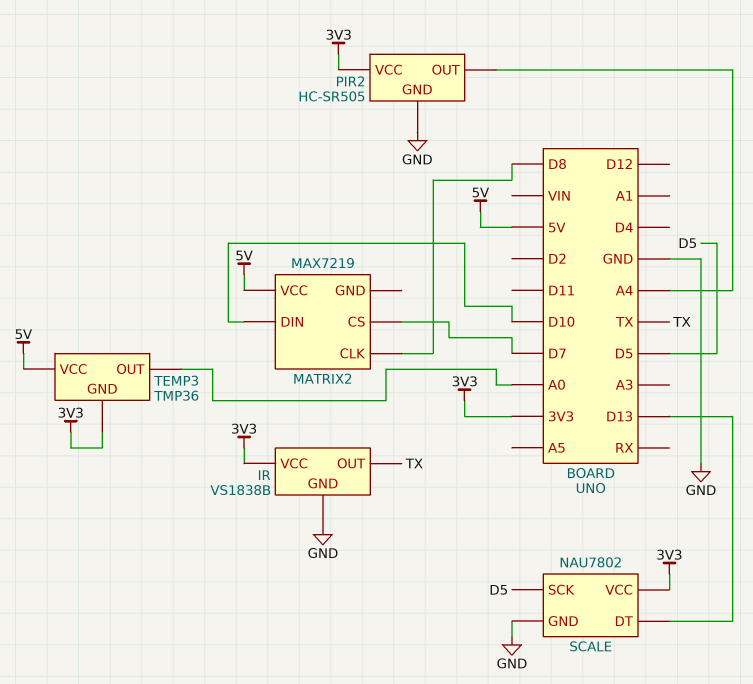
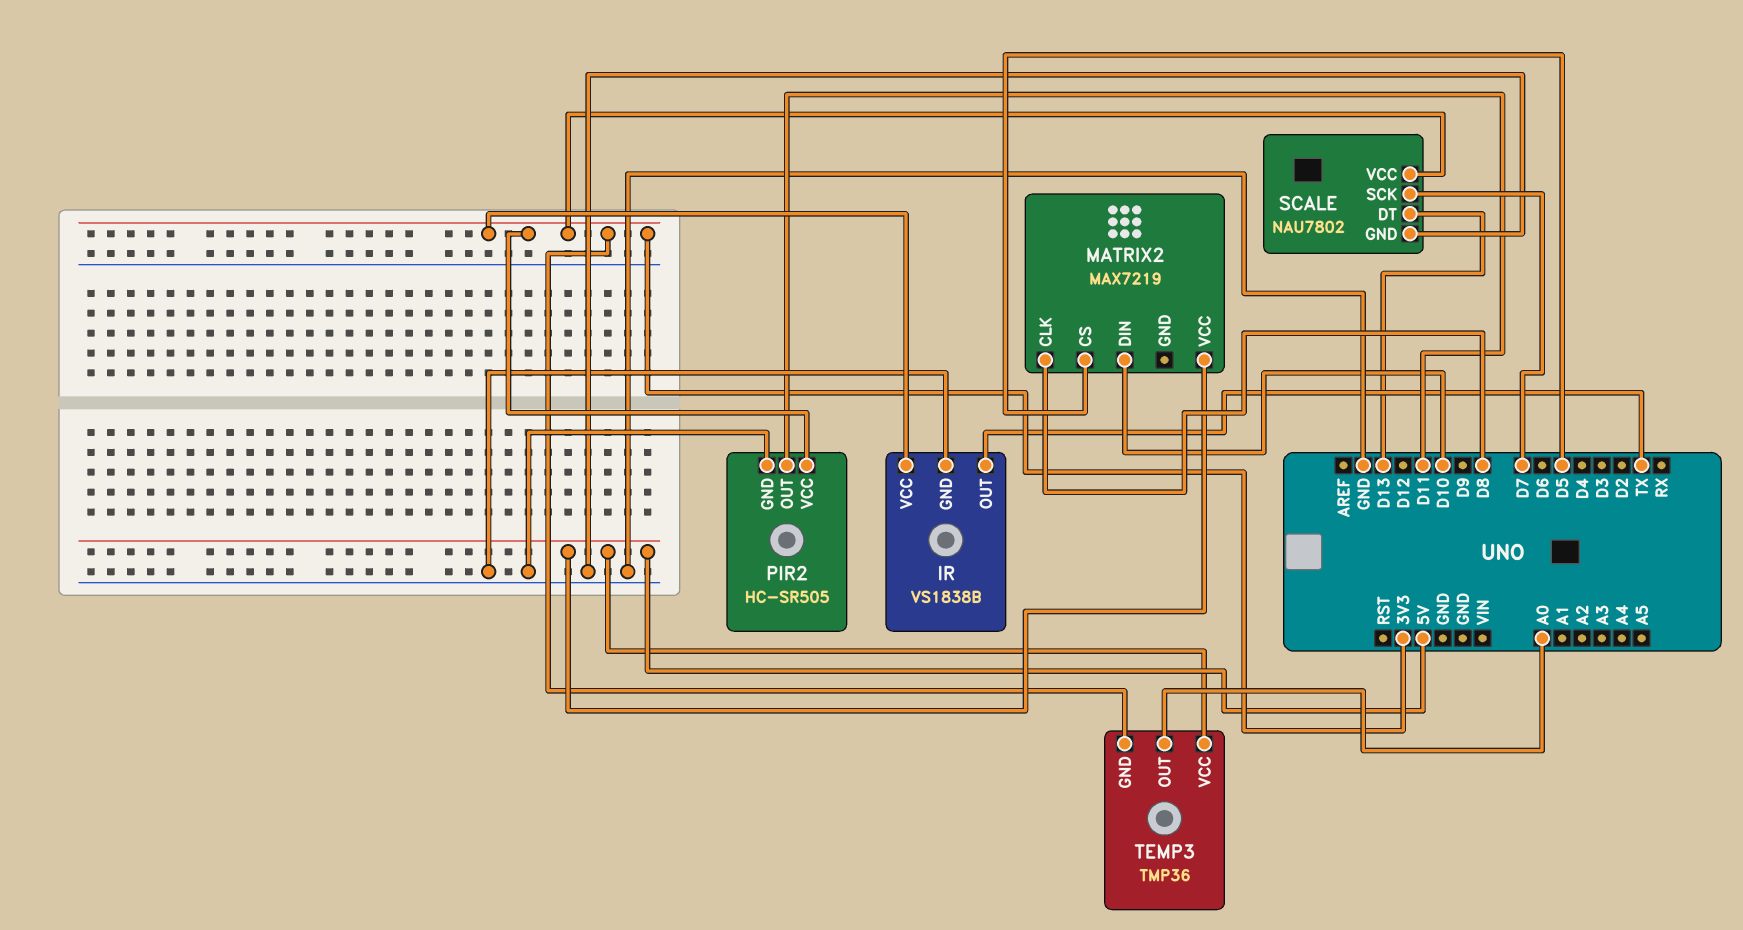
MATRIX2 pin CS: D7 -> D5
PIR2 pin OUT: A4 -> D11
SCALE pin SCK: D5 -> D7

